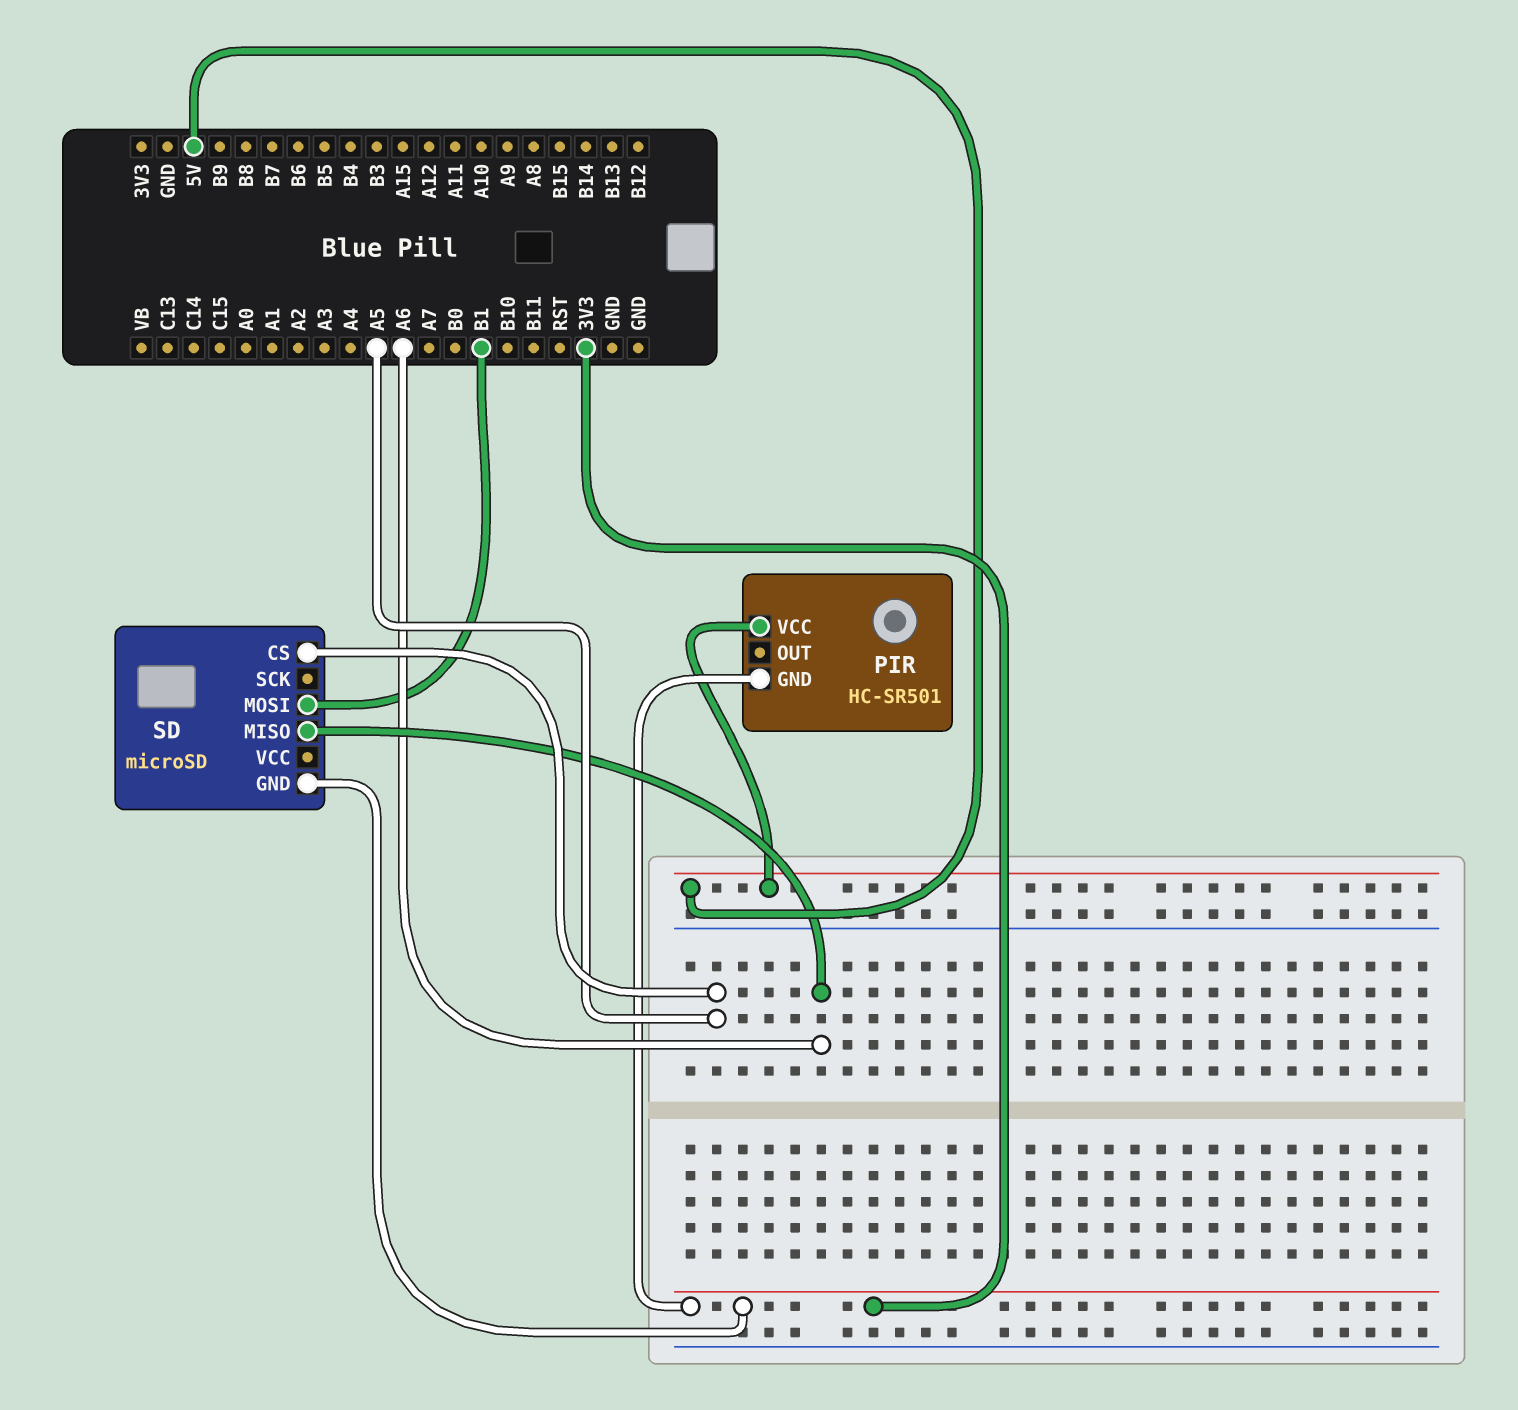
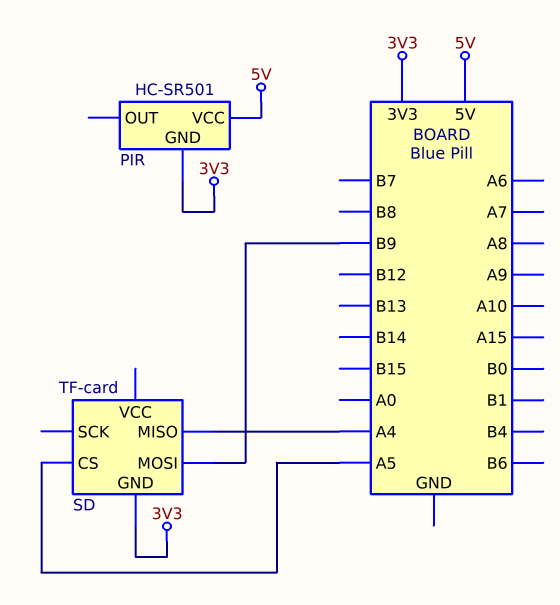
SD: microSD -> TF-card
SD pin MISO: A6 -> A4
SD pin MOSI: B1 -> B9

